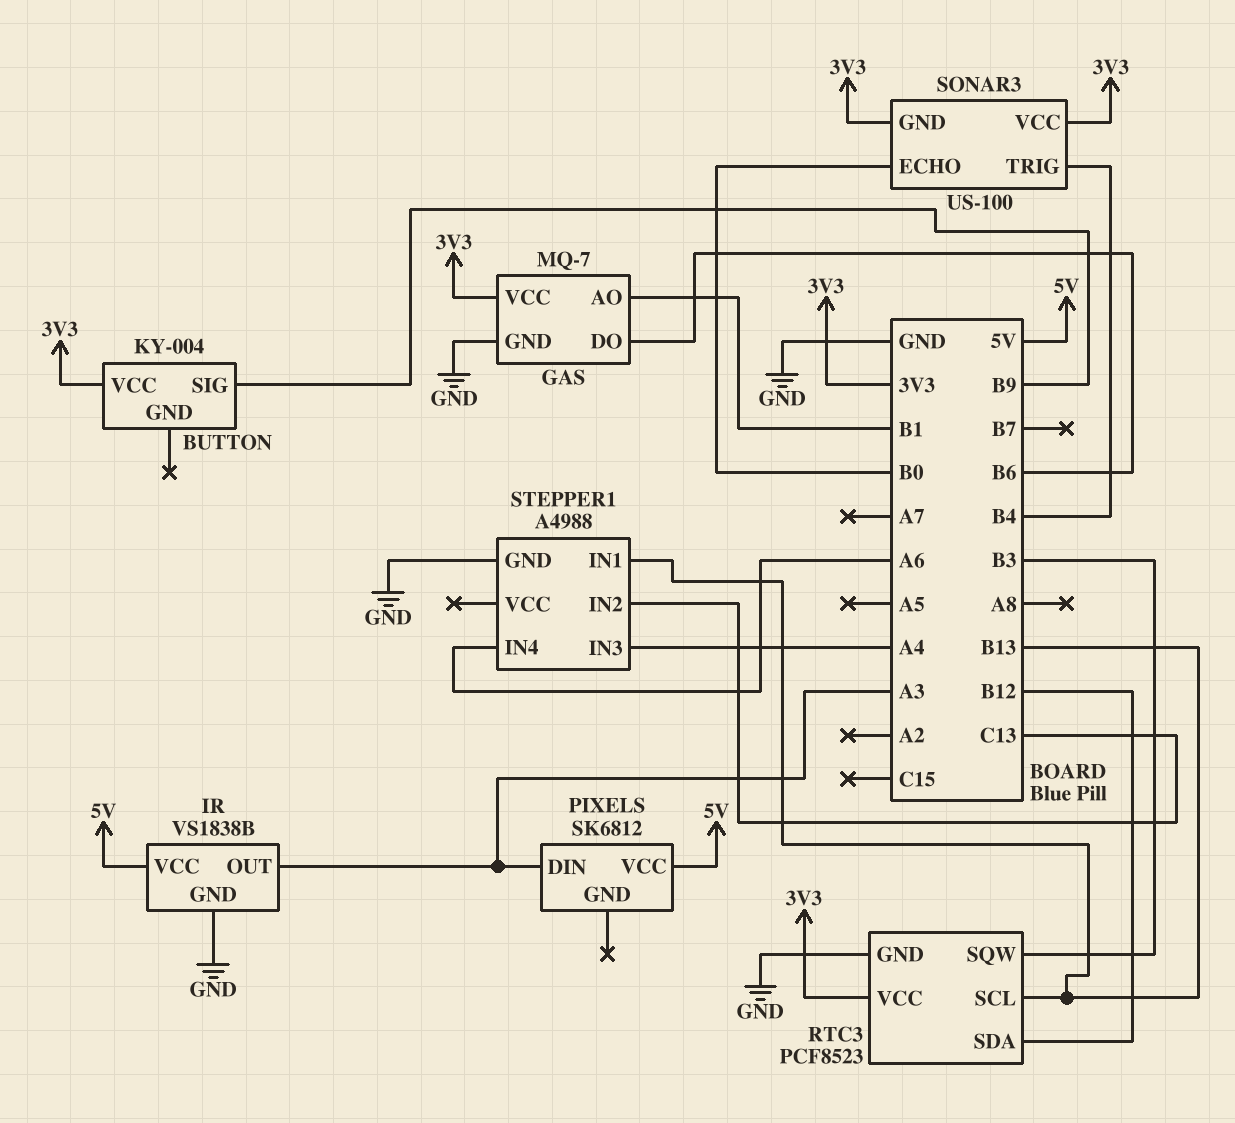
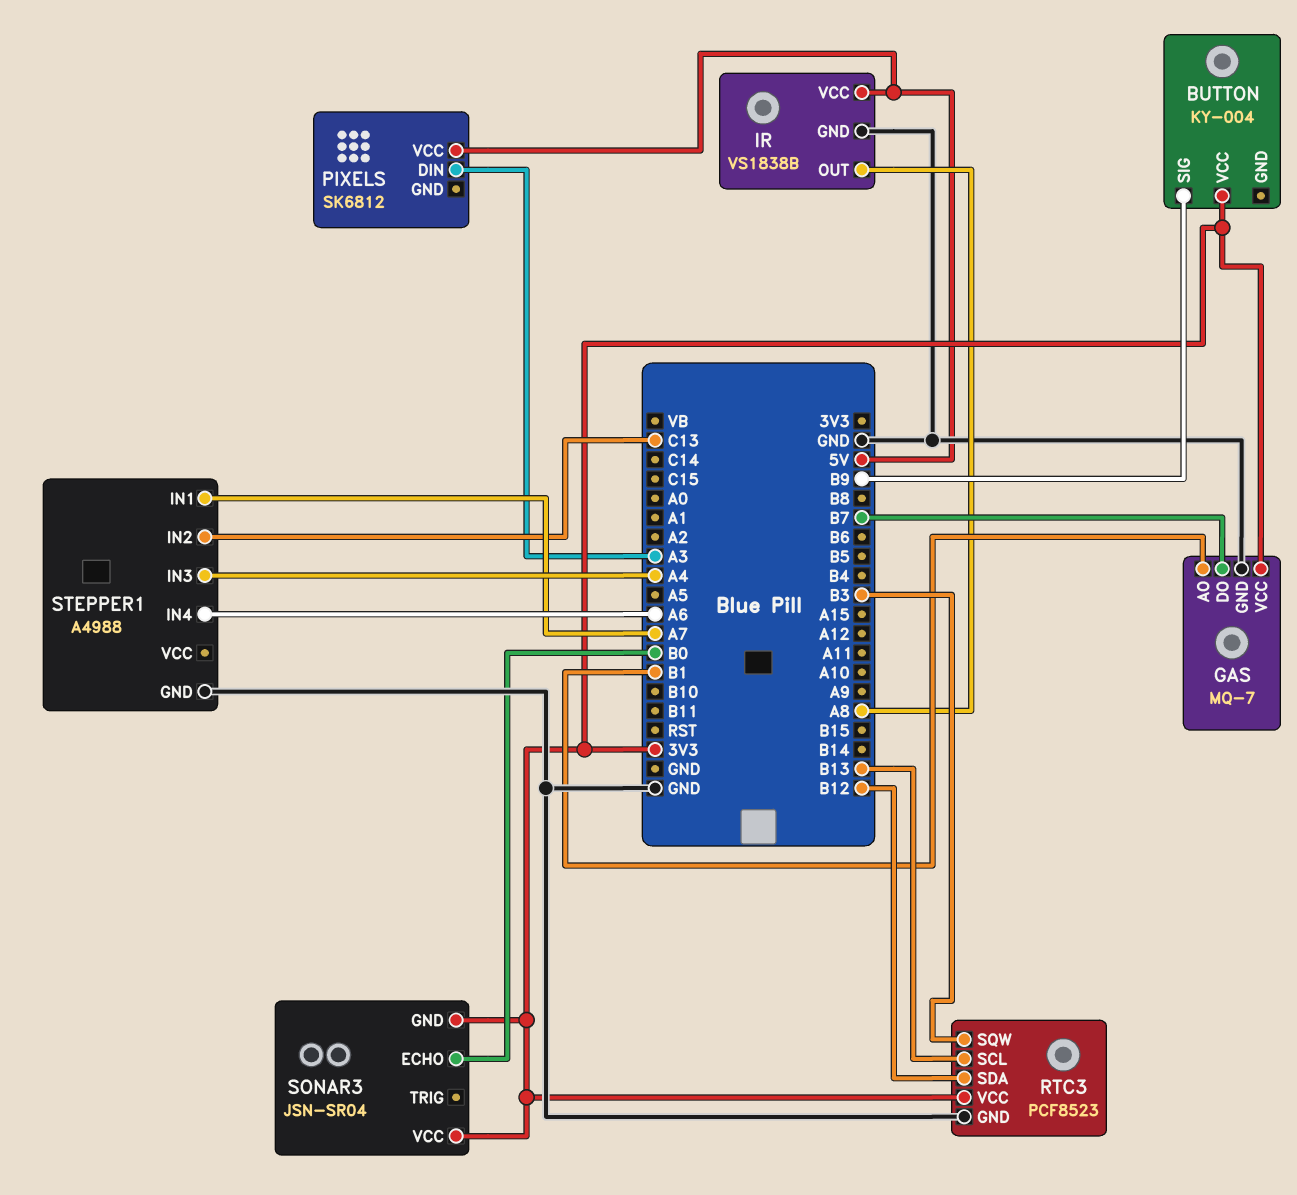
GAS pin DO: B6 -> B7
IR pin OUT: A3 -> A8
SONAR3: US-100 -> JSN-SR04
SONAR3 pin TRIG: B4 -> none
STEPPER1 pin IN1: B13 -> A7

